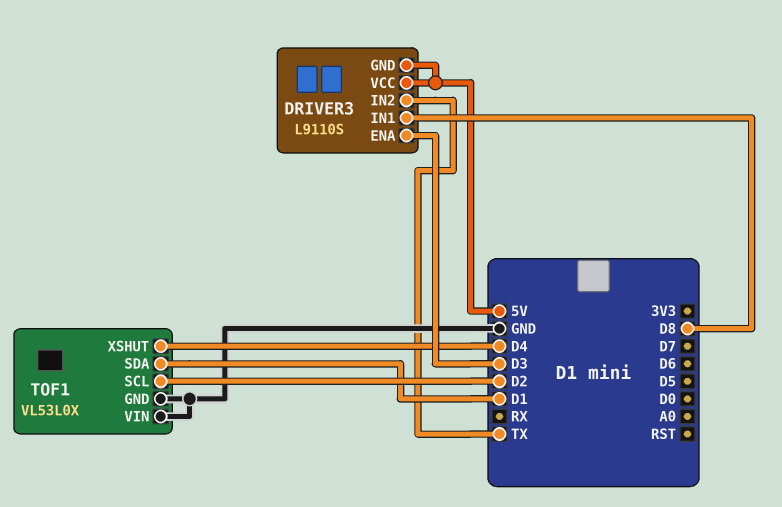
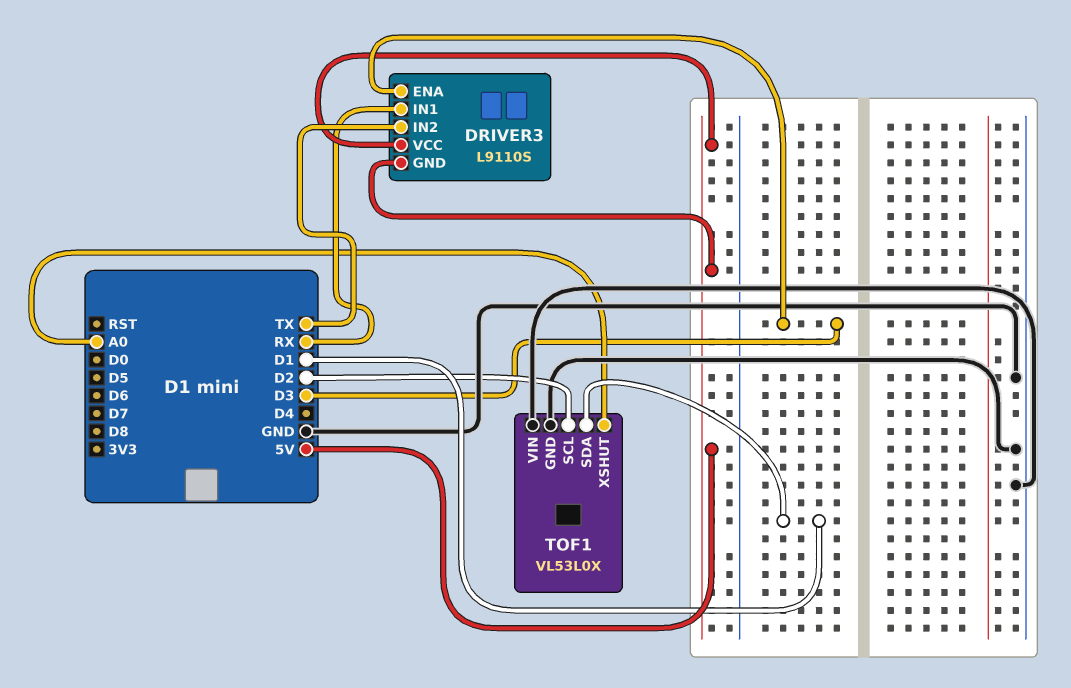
DRIVER3 pin IN1: D8 -> RX
TOF1 pin XSHUT: D4 -> A0

